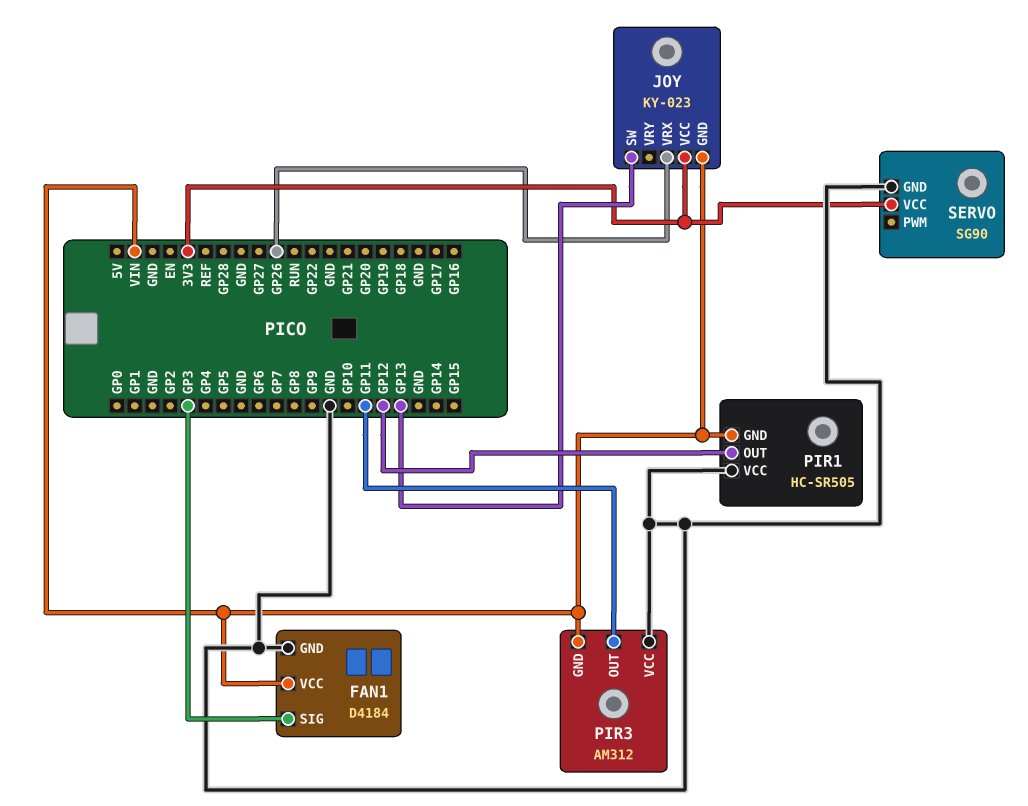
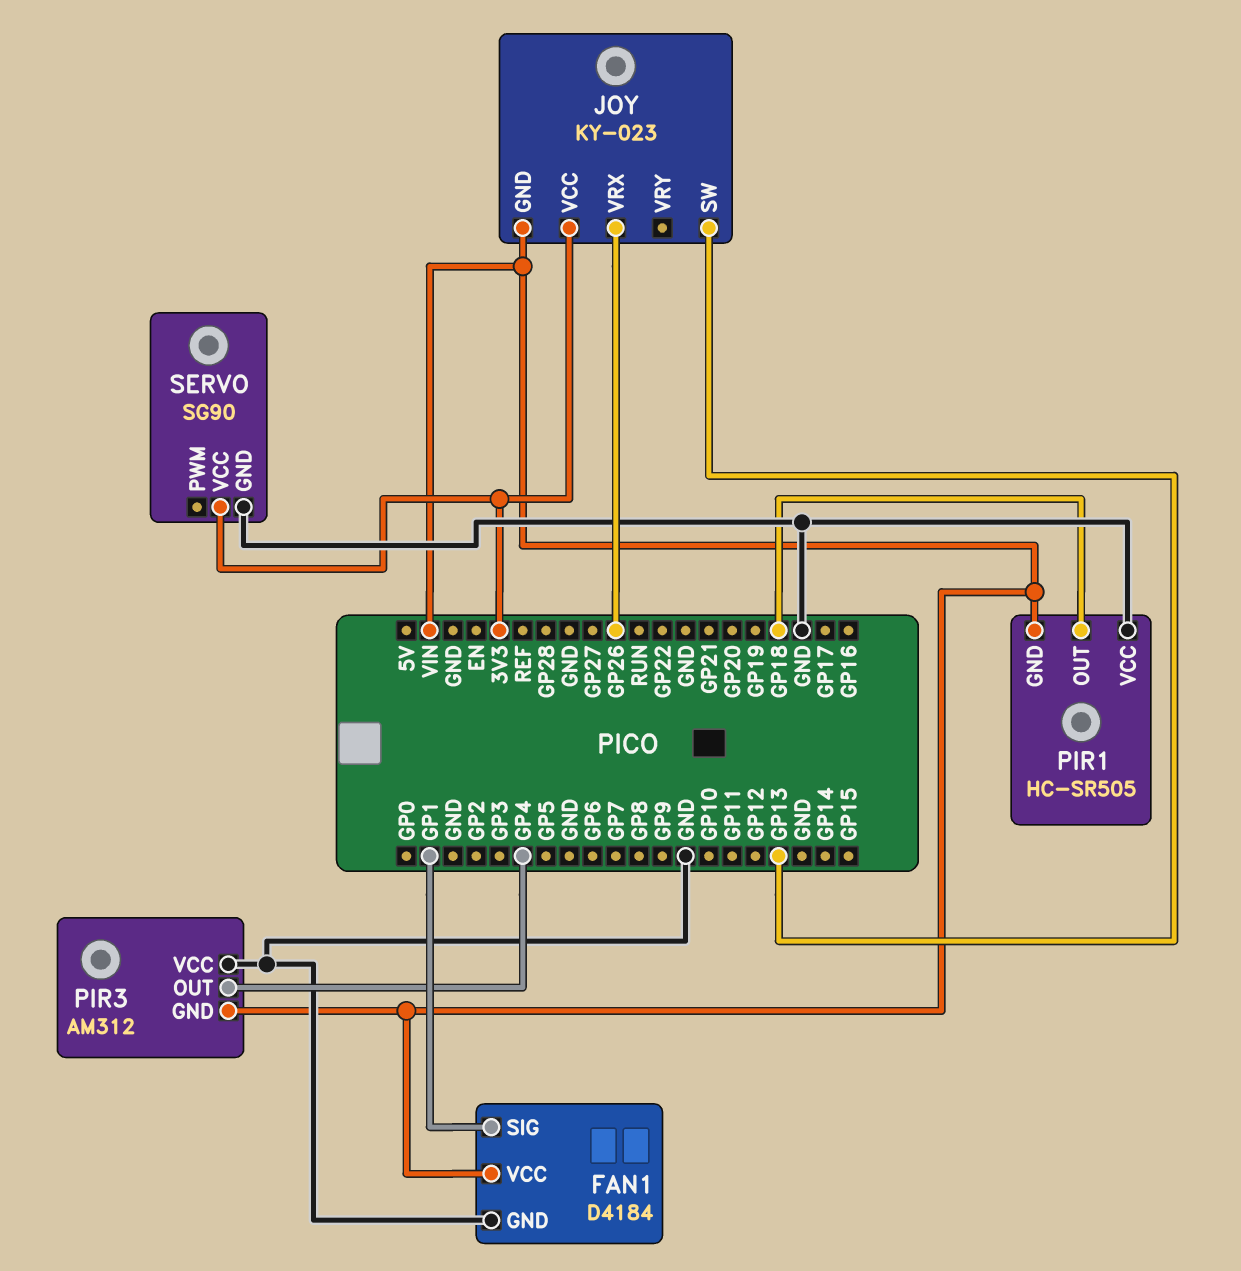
FAN1 pin SIG: GP3 -> GP1
PIR1 pin OUT: GP12 -> GP18
PIR3 pin OUT: GP11 -> GP4

